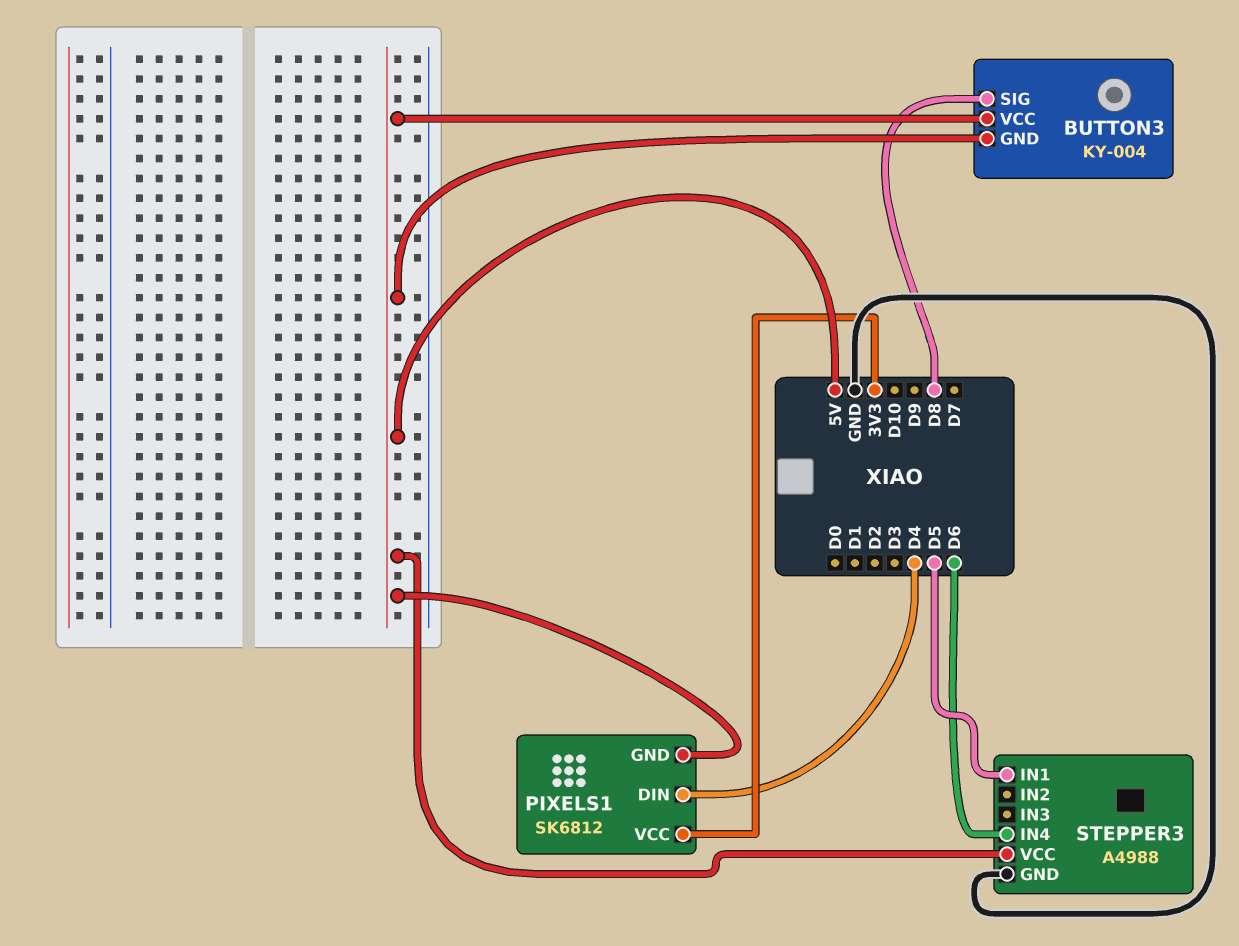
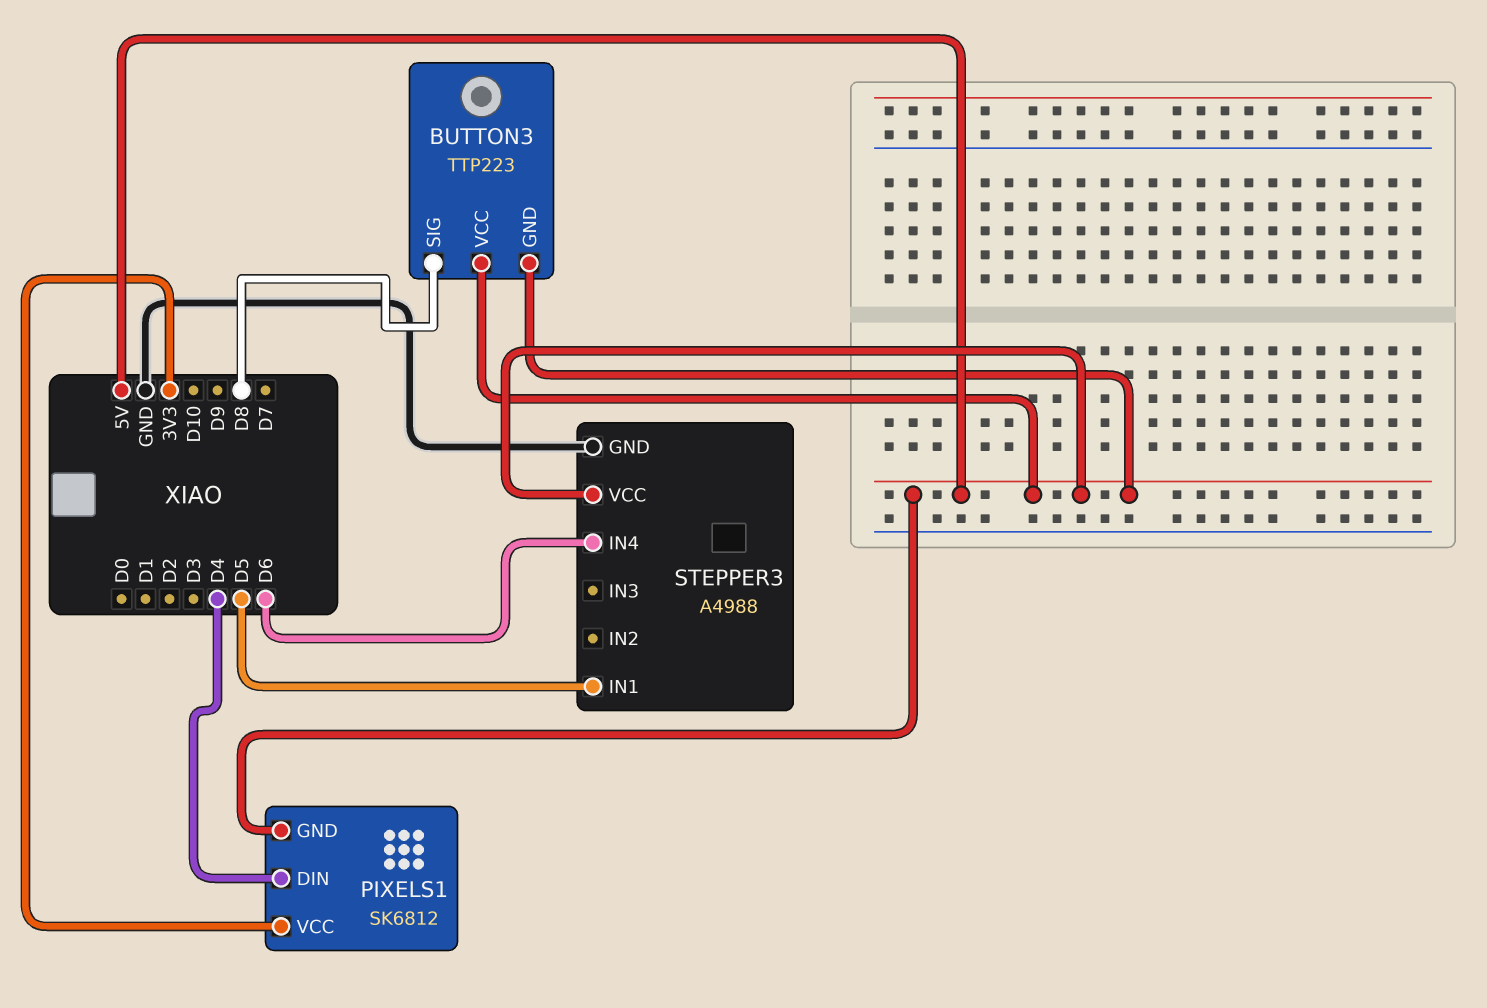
BUTTON3: KY-004 -> TTP223

